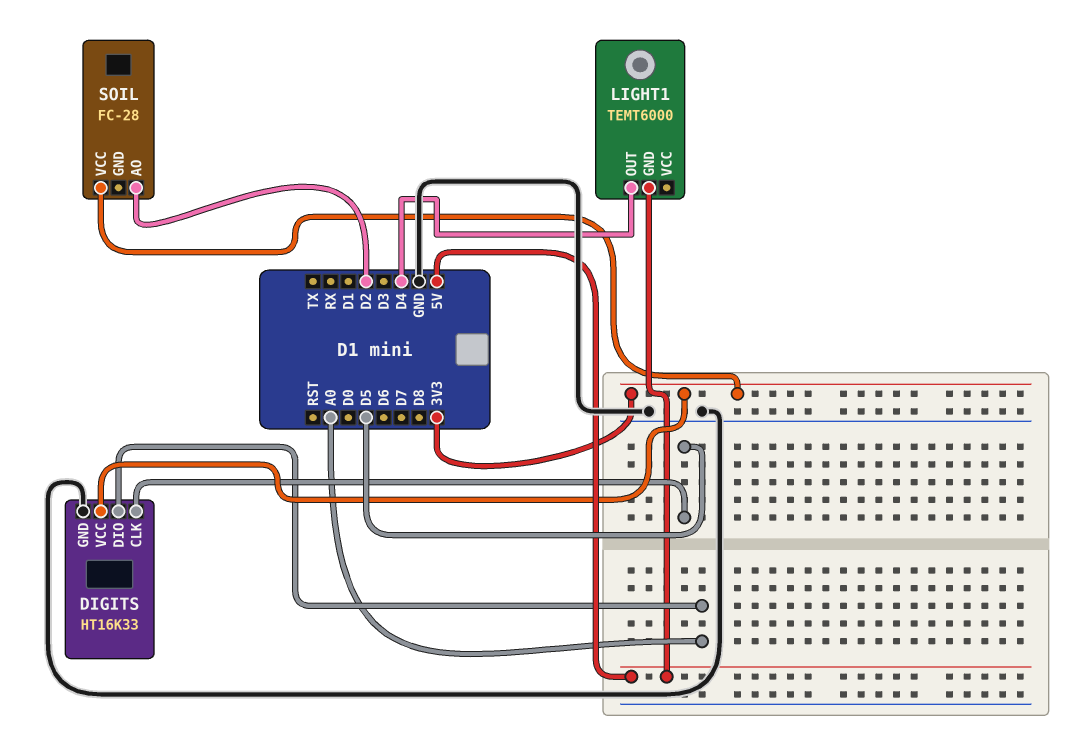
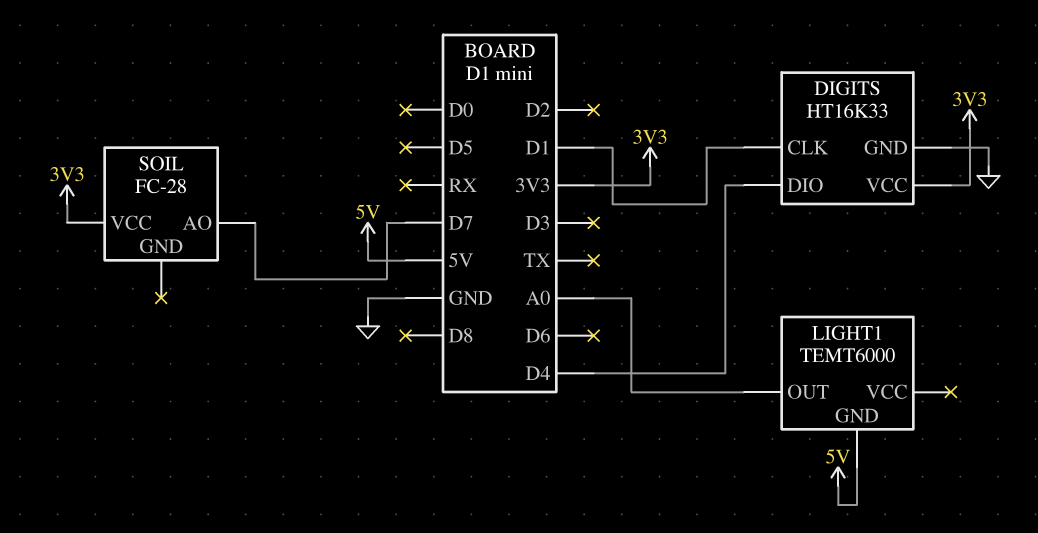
DIGITS pin CLK: D5 -> D1
DIGITS pin DIO: A0 -> D4
LIGHT1 pin OUT: D4 -> A0
SOIL pin AO: D2 -> D7

